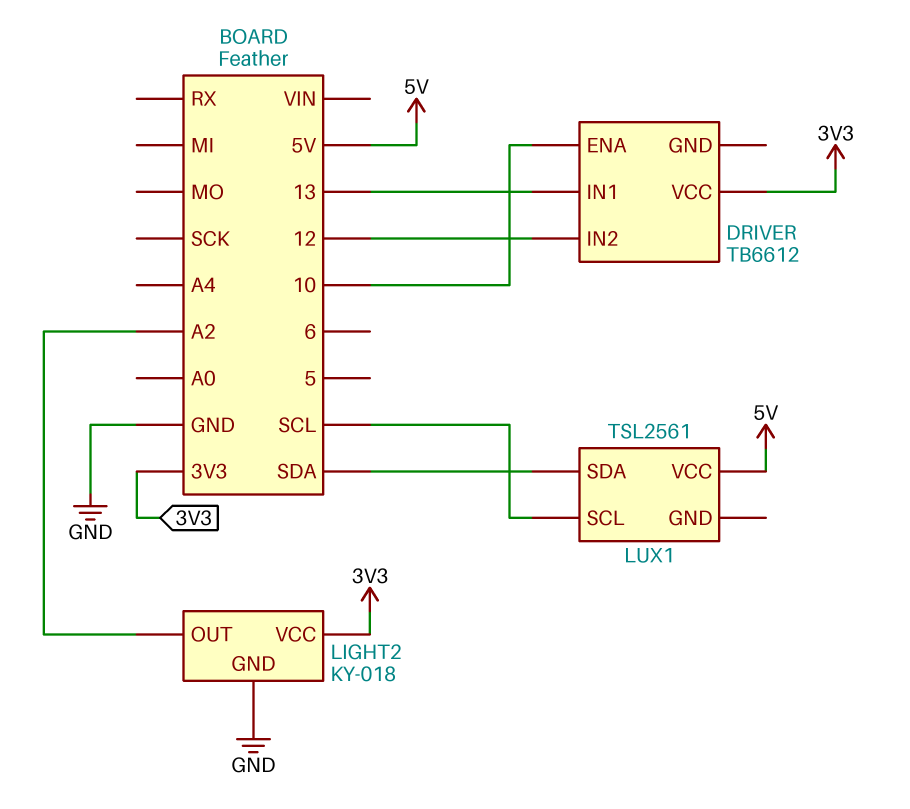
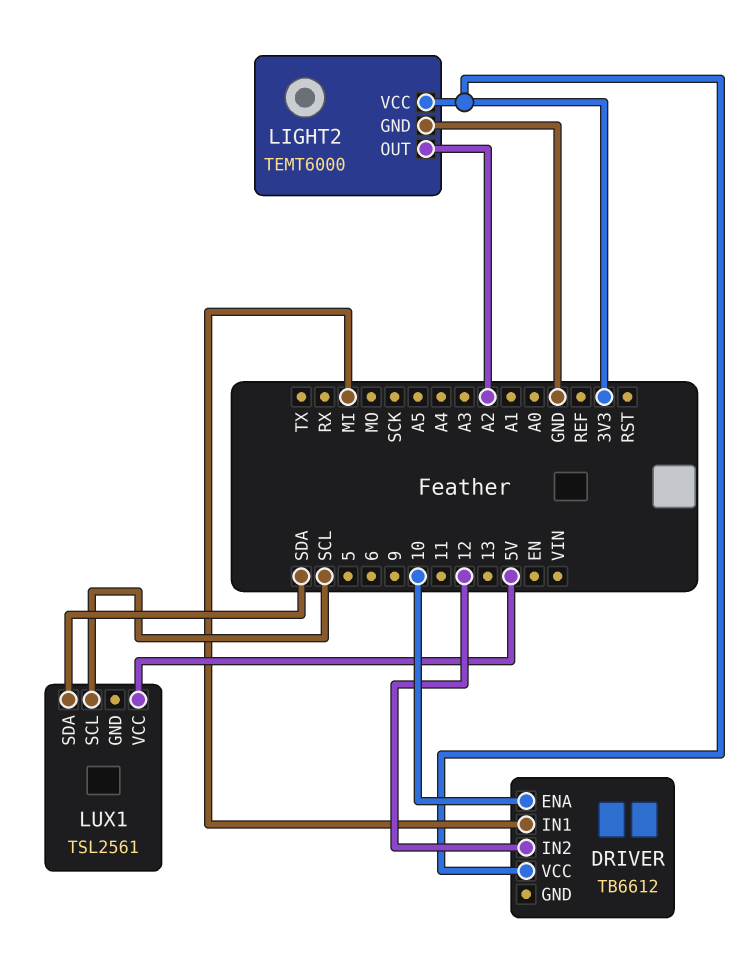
DRIVER pin IN1: 13 -> MI
LIGHT2: KY-018 -> TEMT6000

